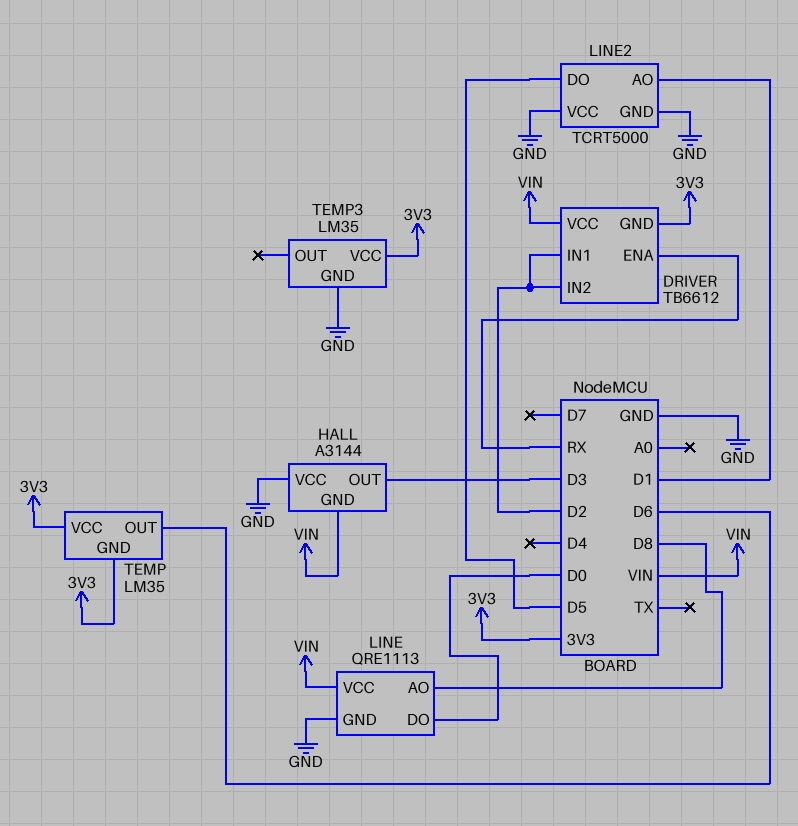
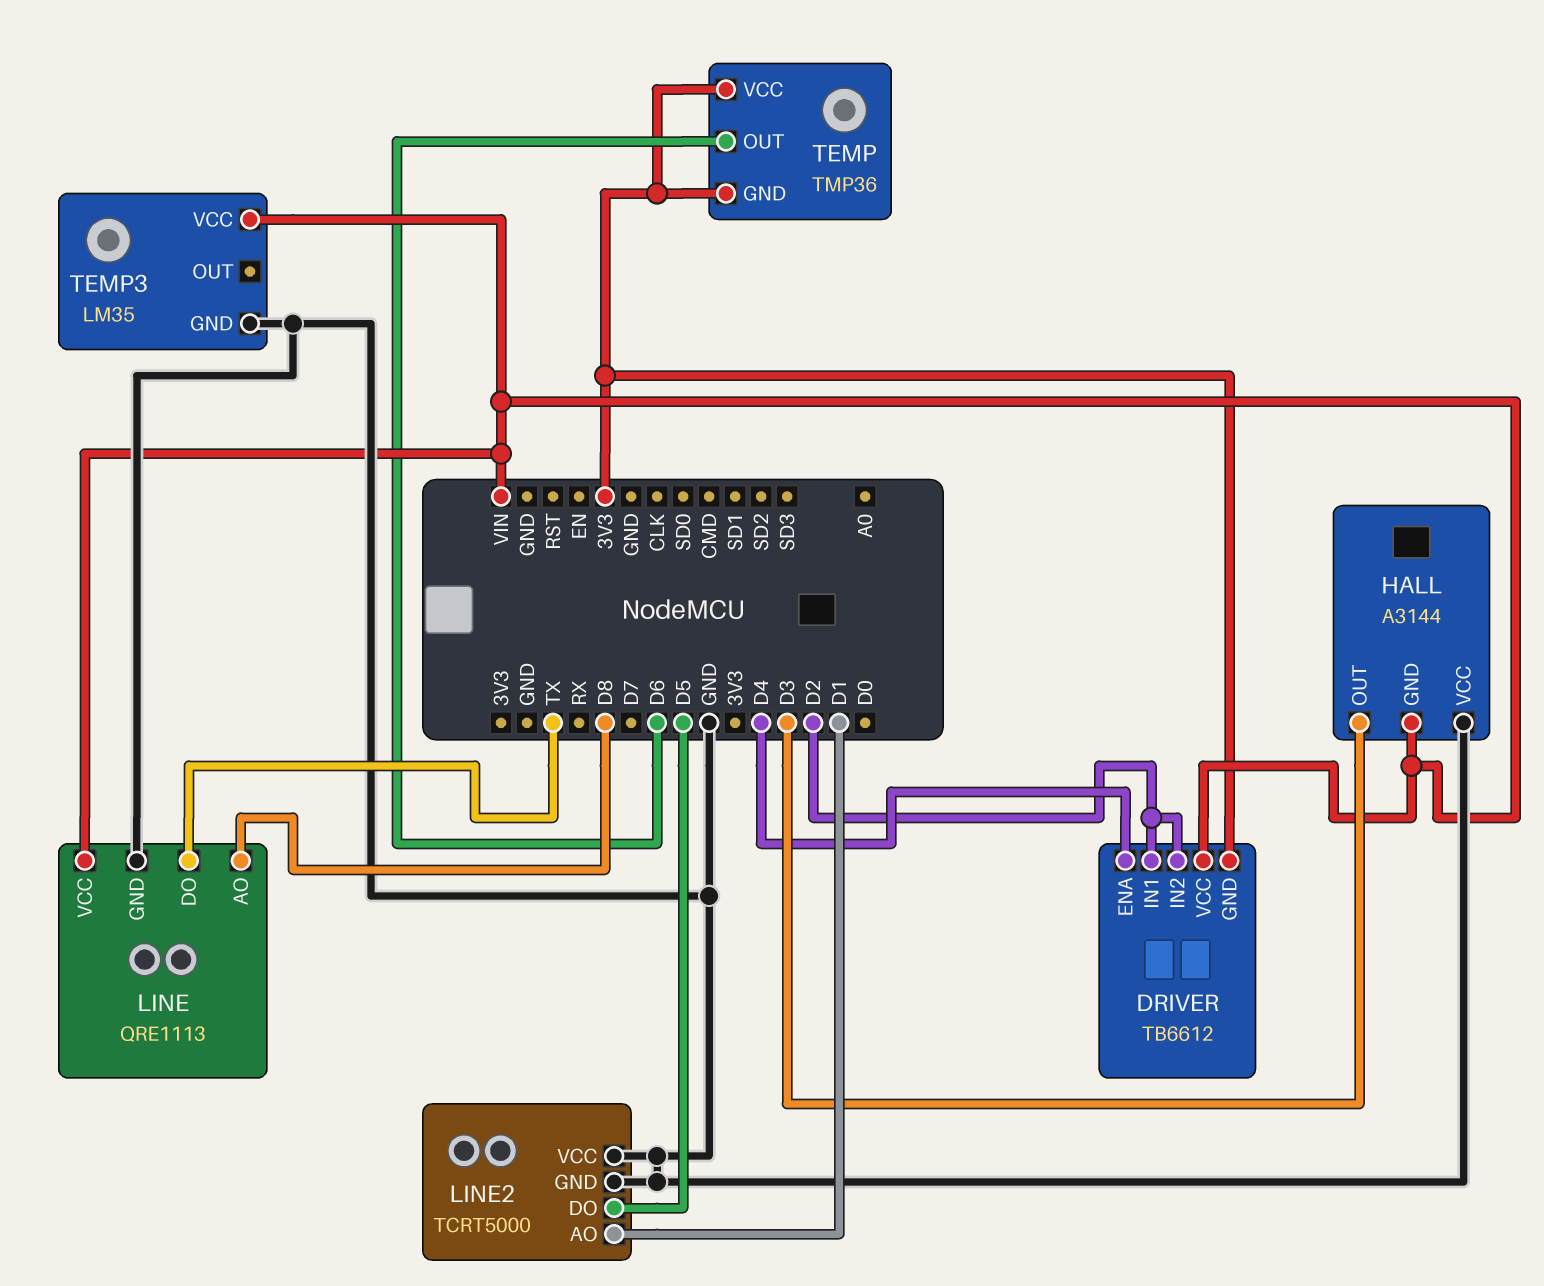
DRIVER pin ENA: RX -> D4
LINE pin DO: D0 -> TX
TEMP: LM35 -> TMP36
TEMP3 pin VCC: 3V3 -> VIN

